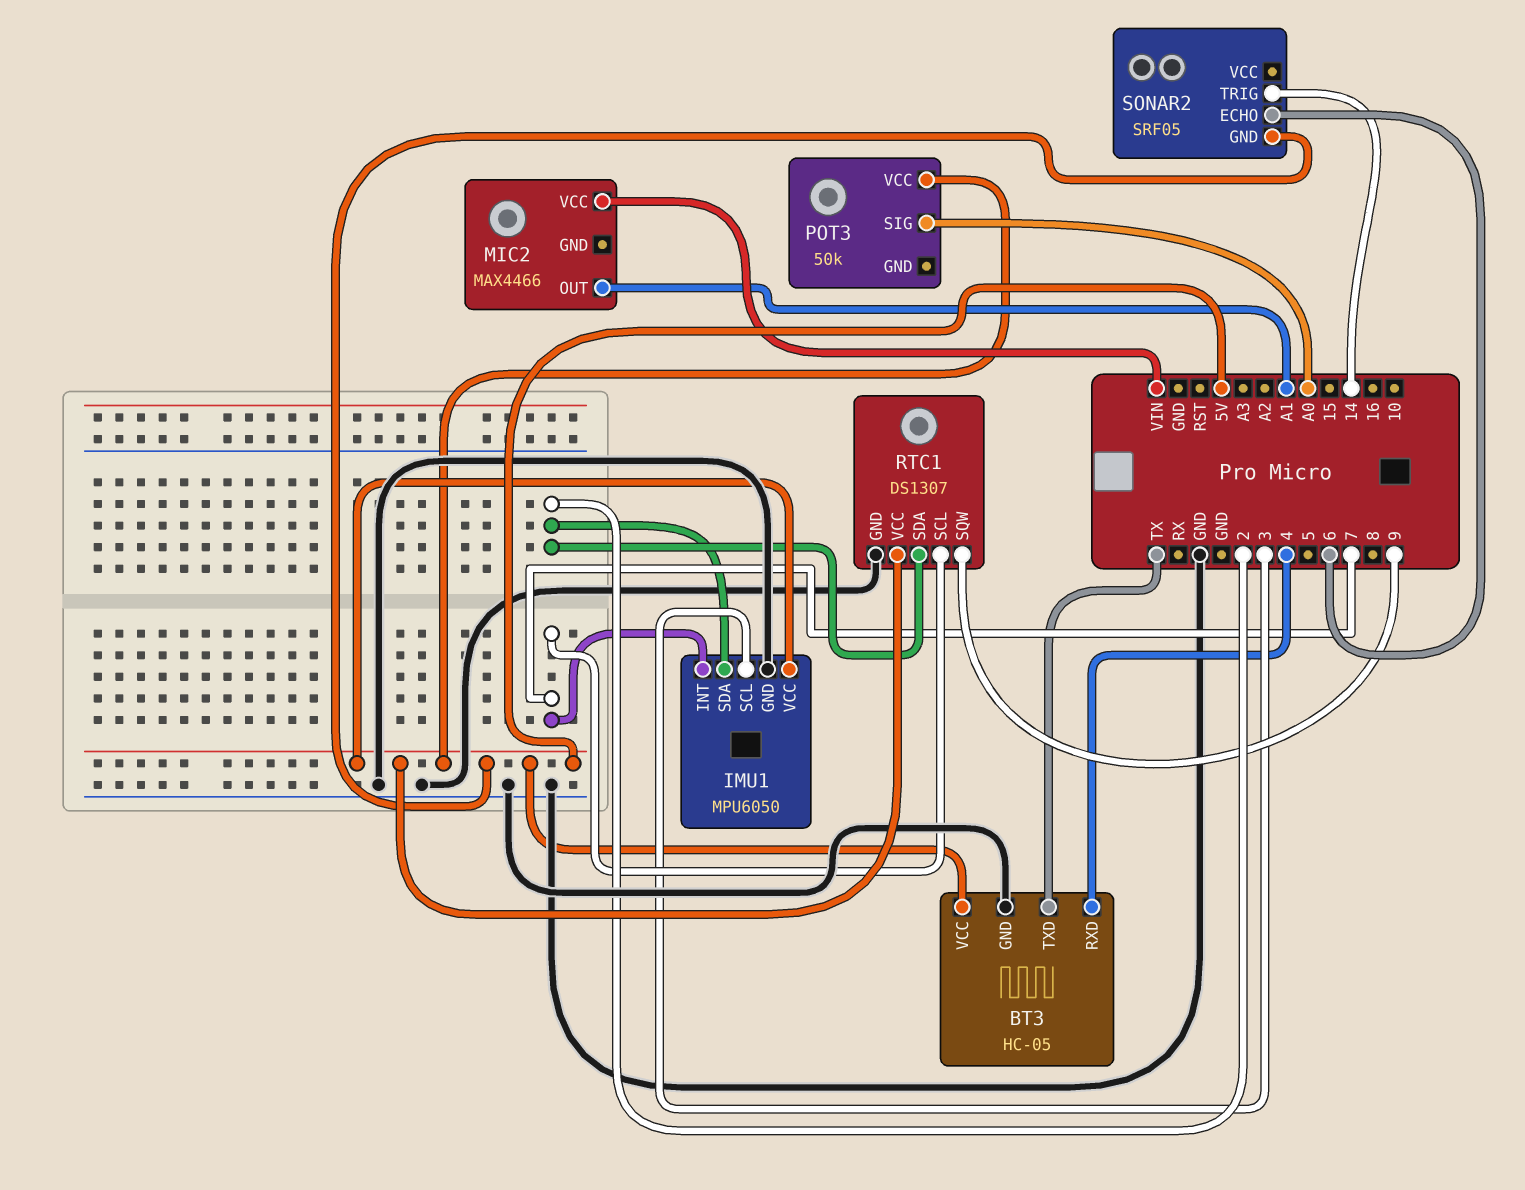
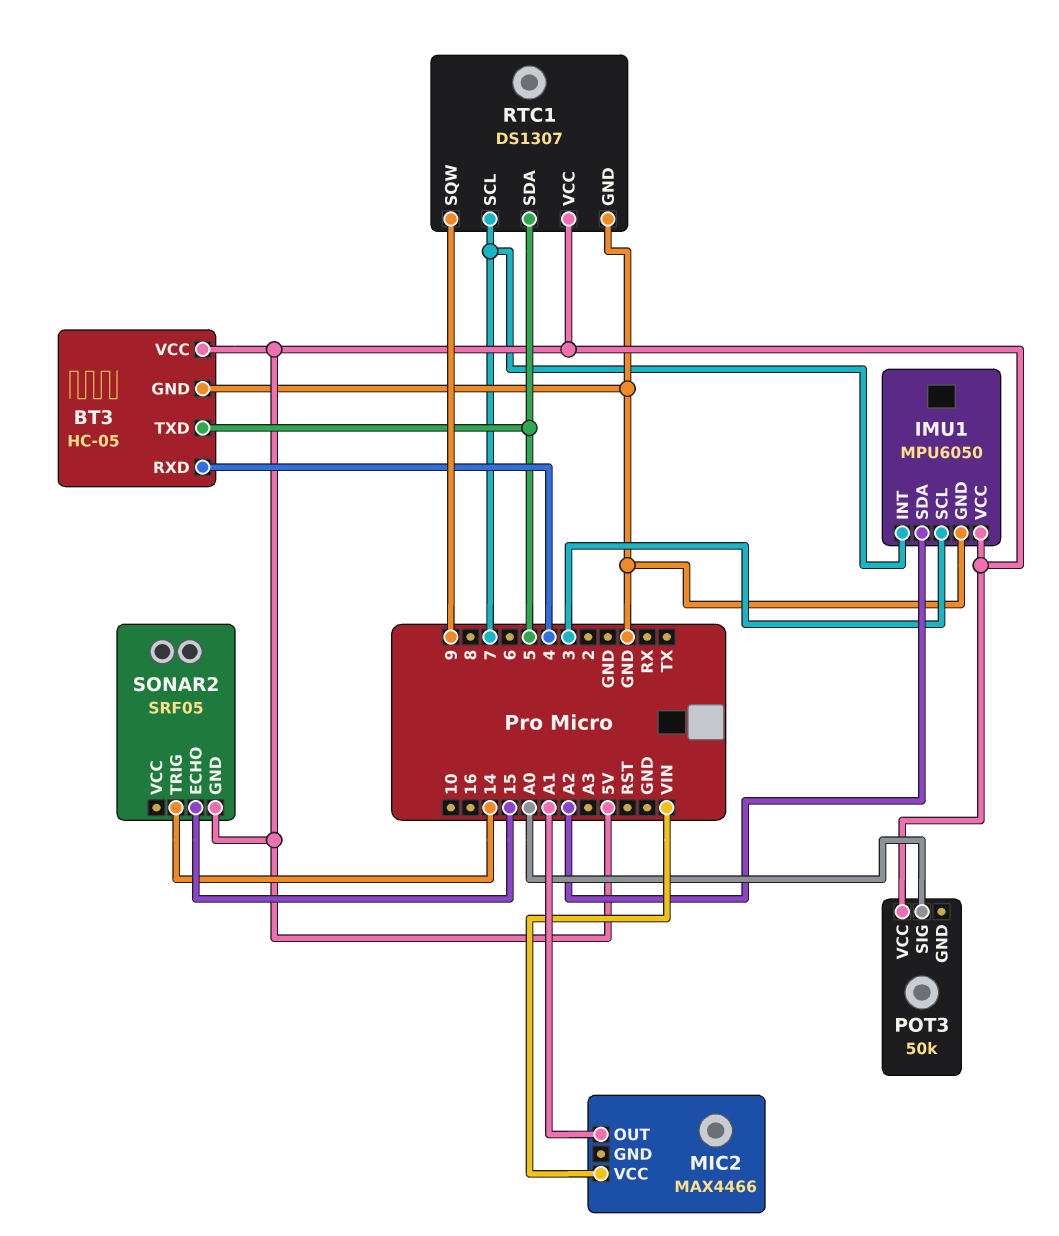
BT3 pin TXD: TX -> 5
IMU1 pin SDA: 2 -> A2
RTC1 pin SDA: 2 -> 5
SONAR2 pin ECHO: 6 -> 15

